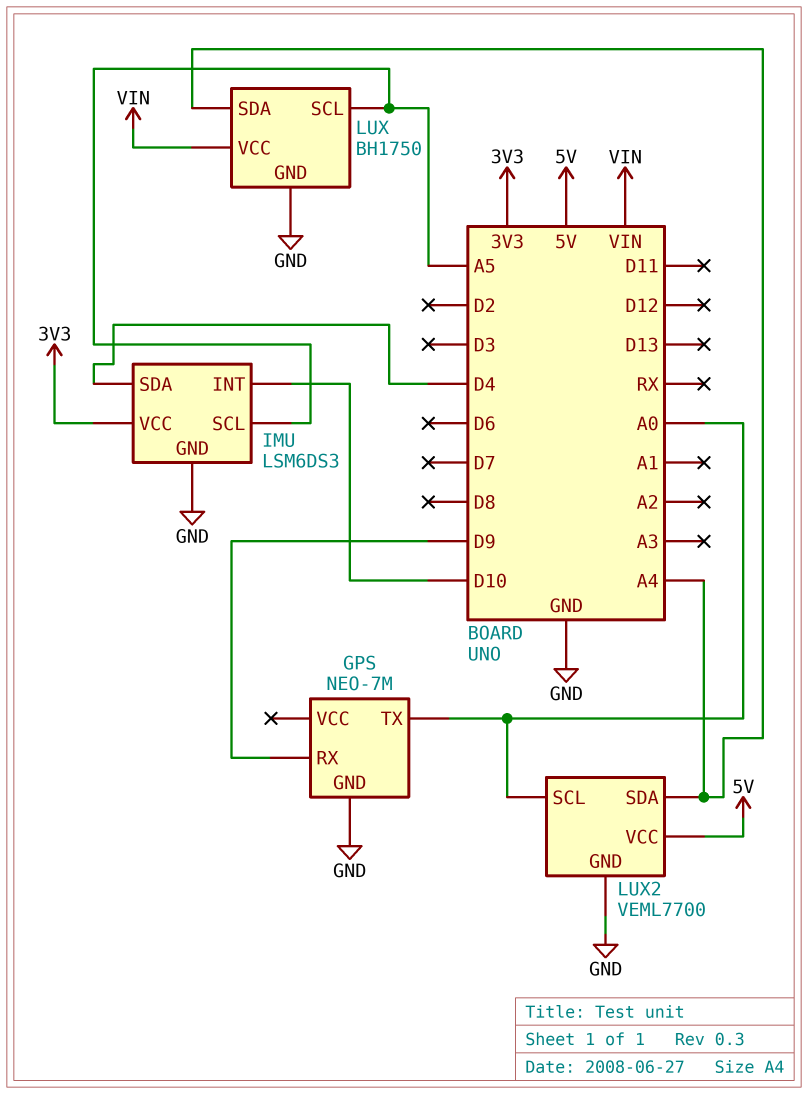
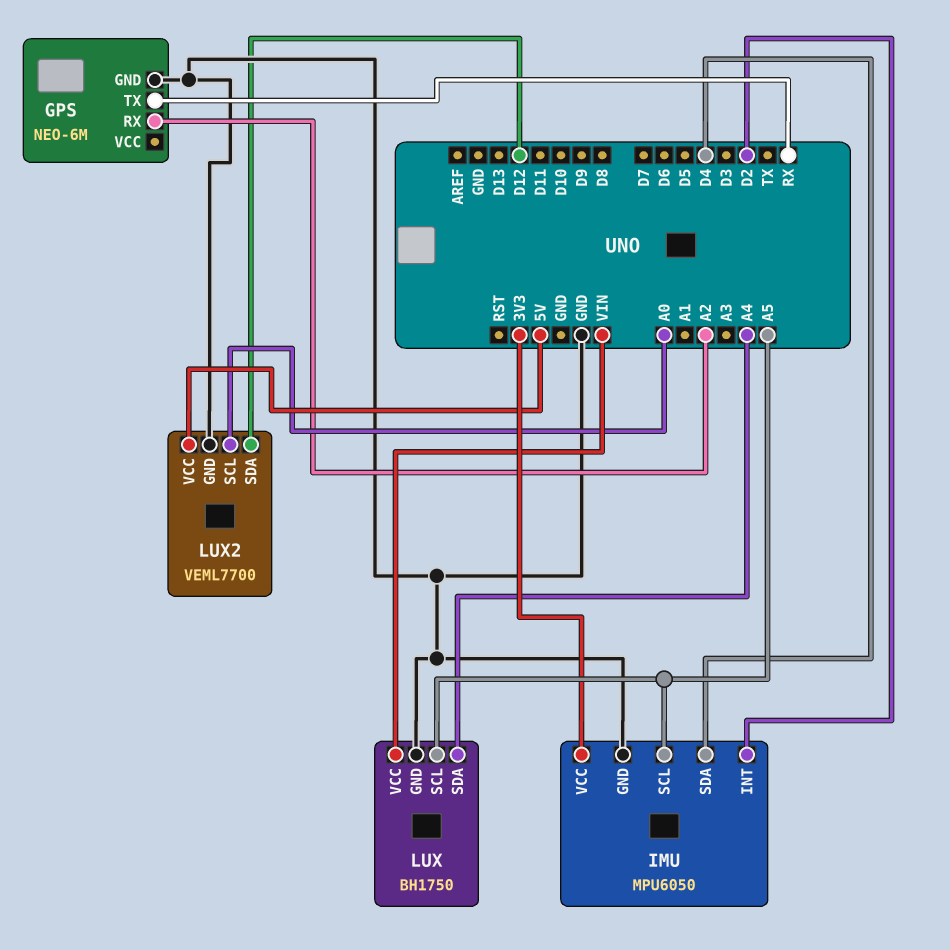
GPS: NEO-7M -> NEO-6M
GPS pin RX: D9 -> A2
GPS pin TX: A0 -> RX
IMU: LSM6DS3 -> MPU6050
IMU pin INT: D10 -> D2
LUX2 pin SDA: A4 -> D12

